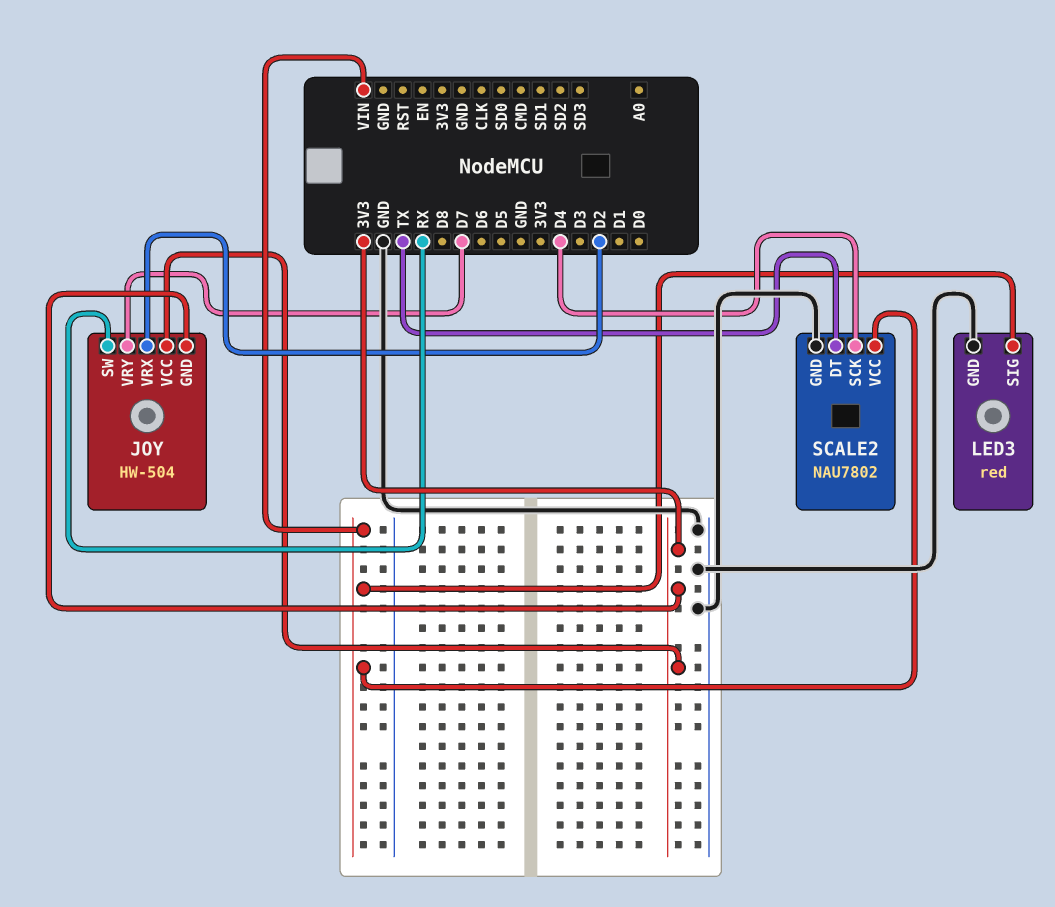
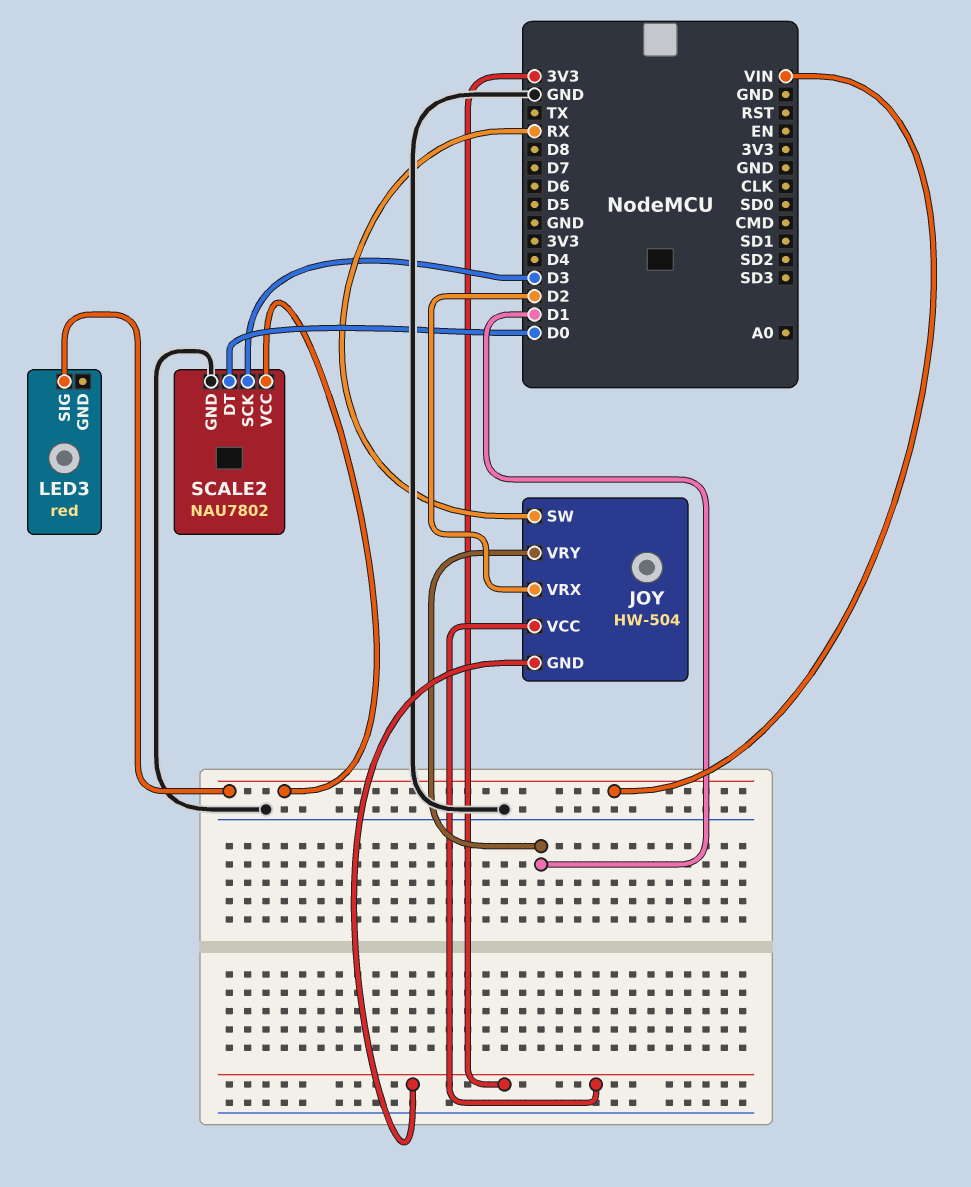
JOY pin VRY: D7 -> D1
LED3 pin GND: GND -> none
SCALE2 pin DT: TX -> D0
SCALE2 pin SCK: D4 -> D3

